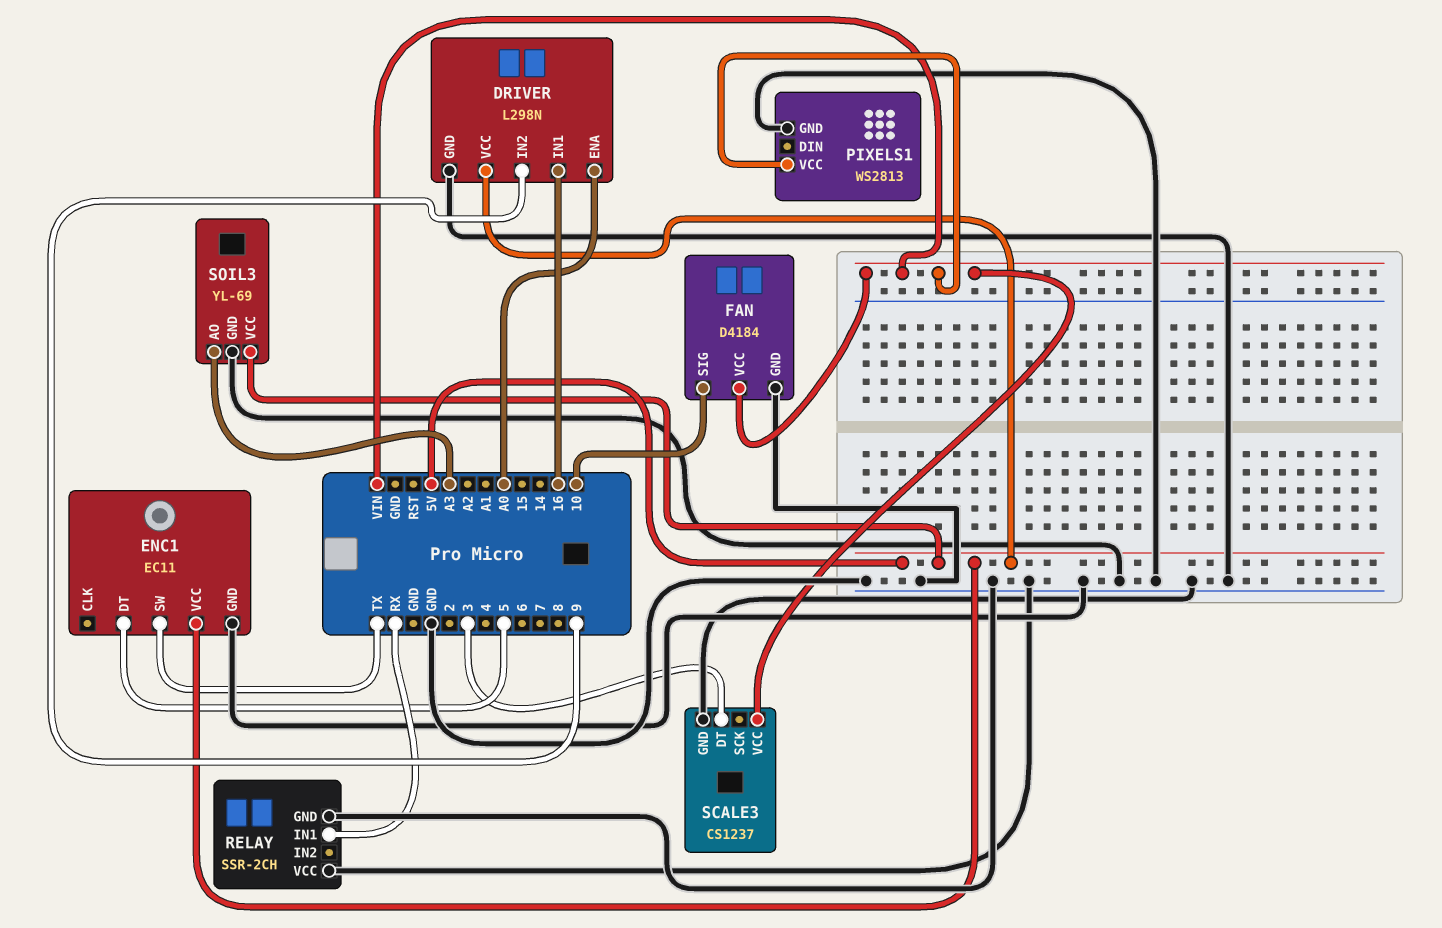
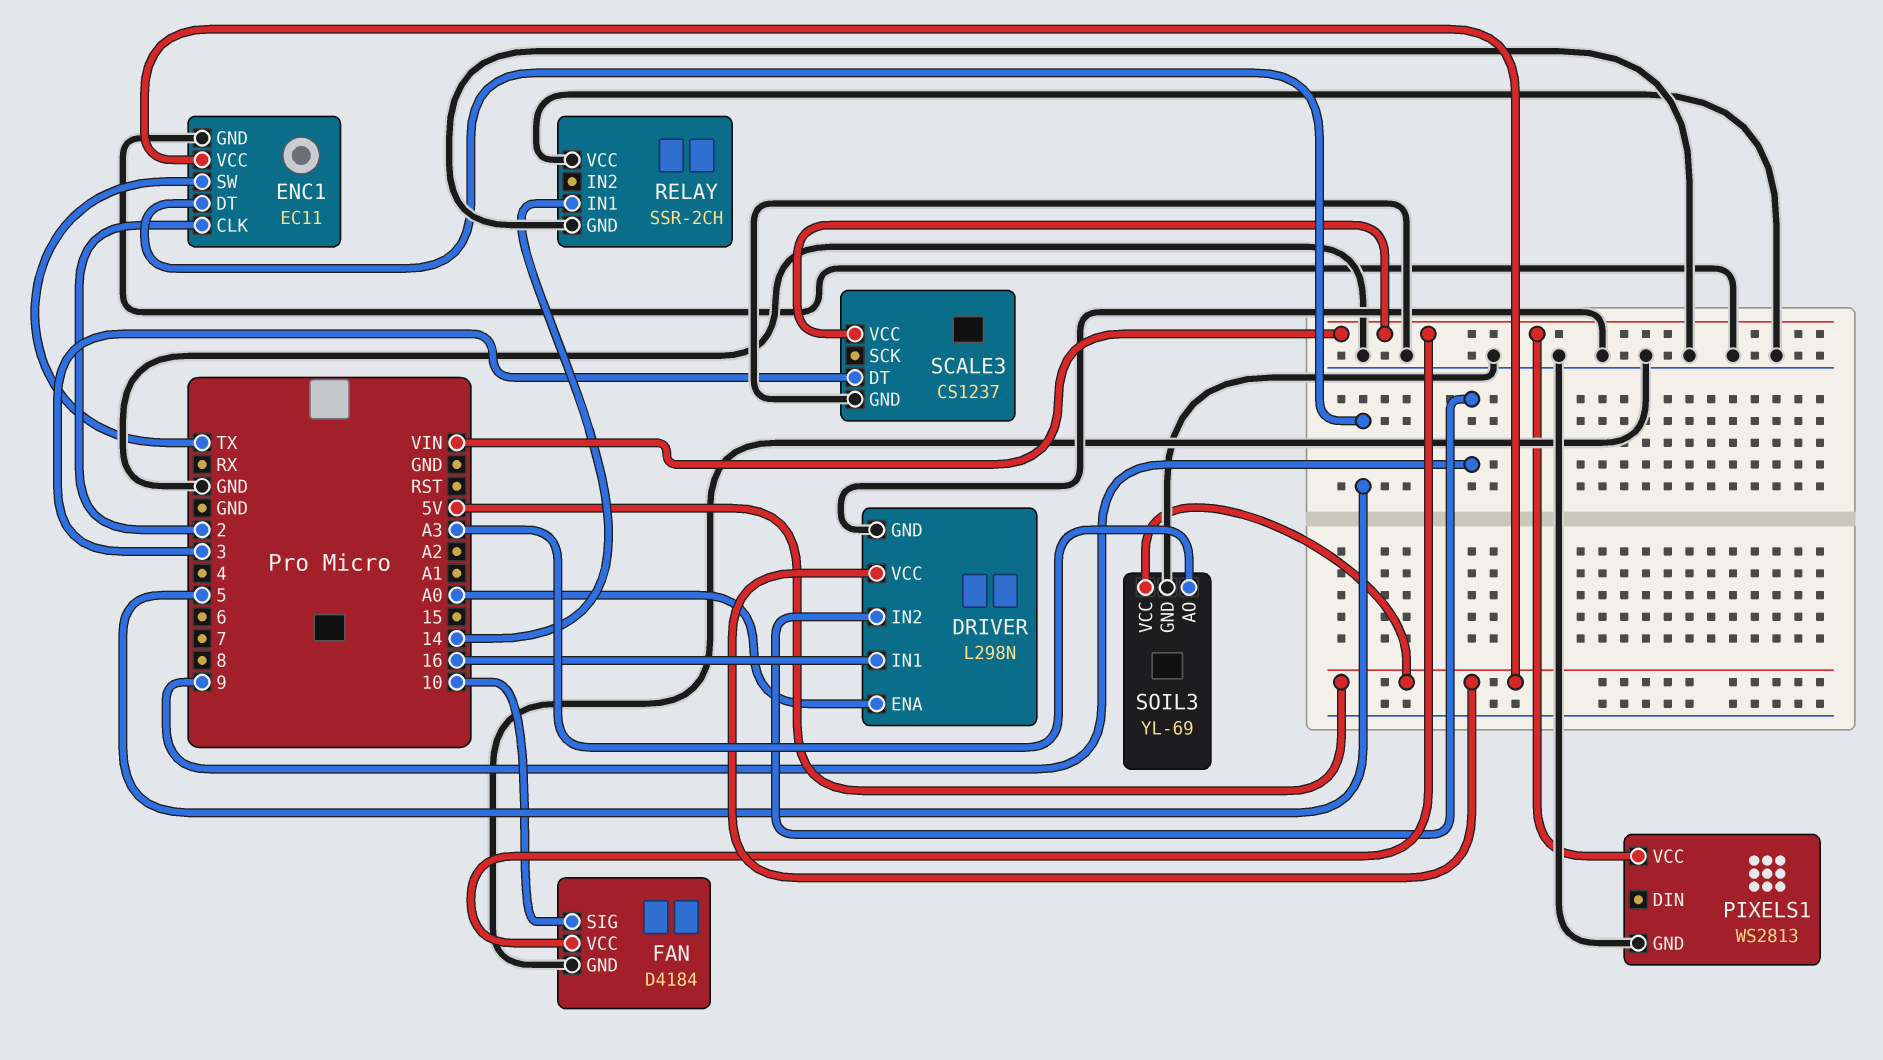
ENC1 pin CLK: none -> 2
RELAY pin IN1: RX -> 14

